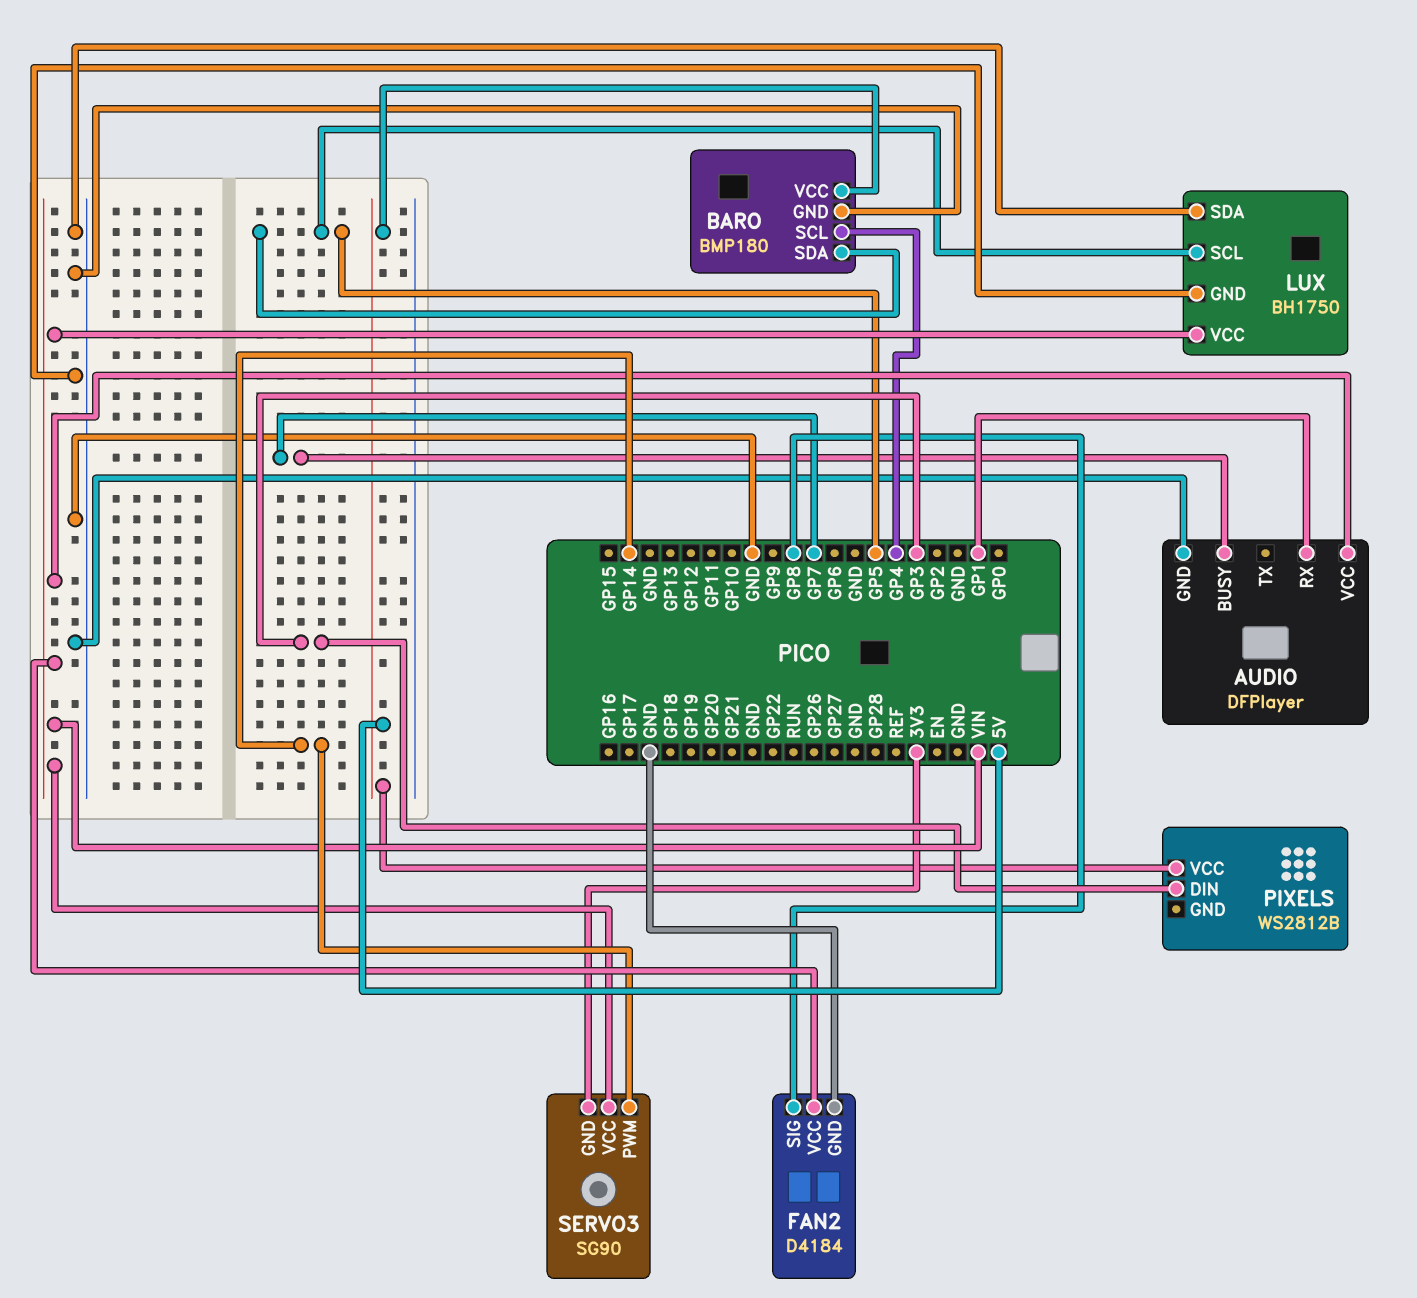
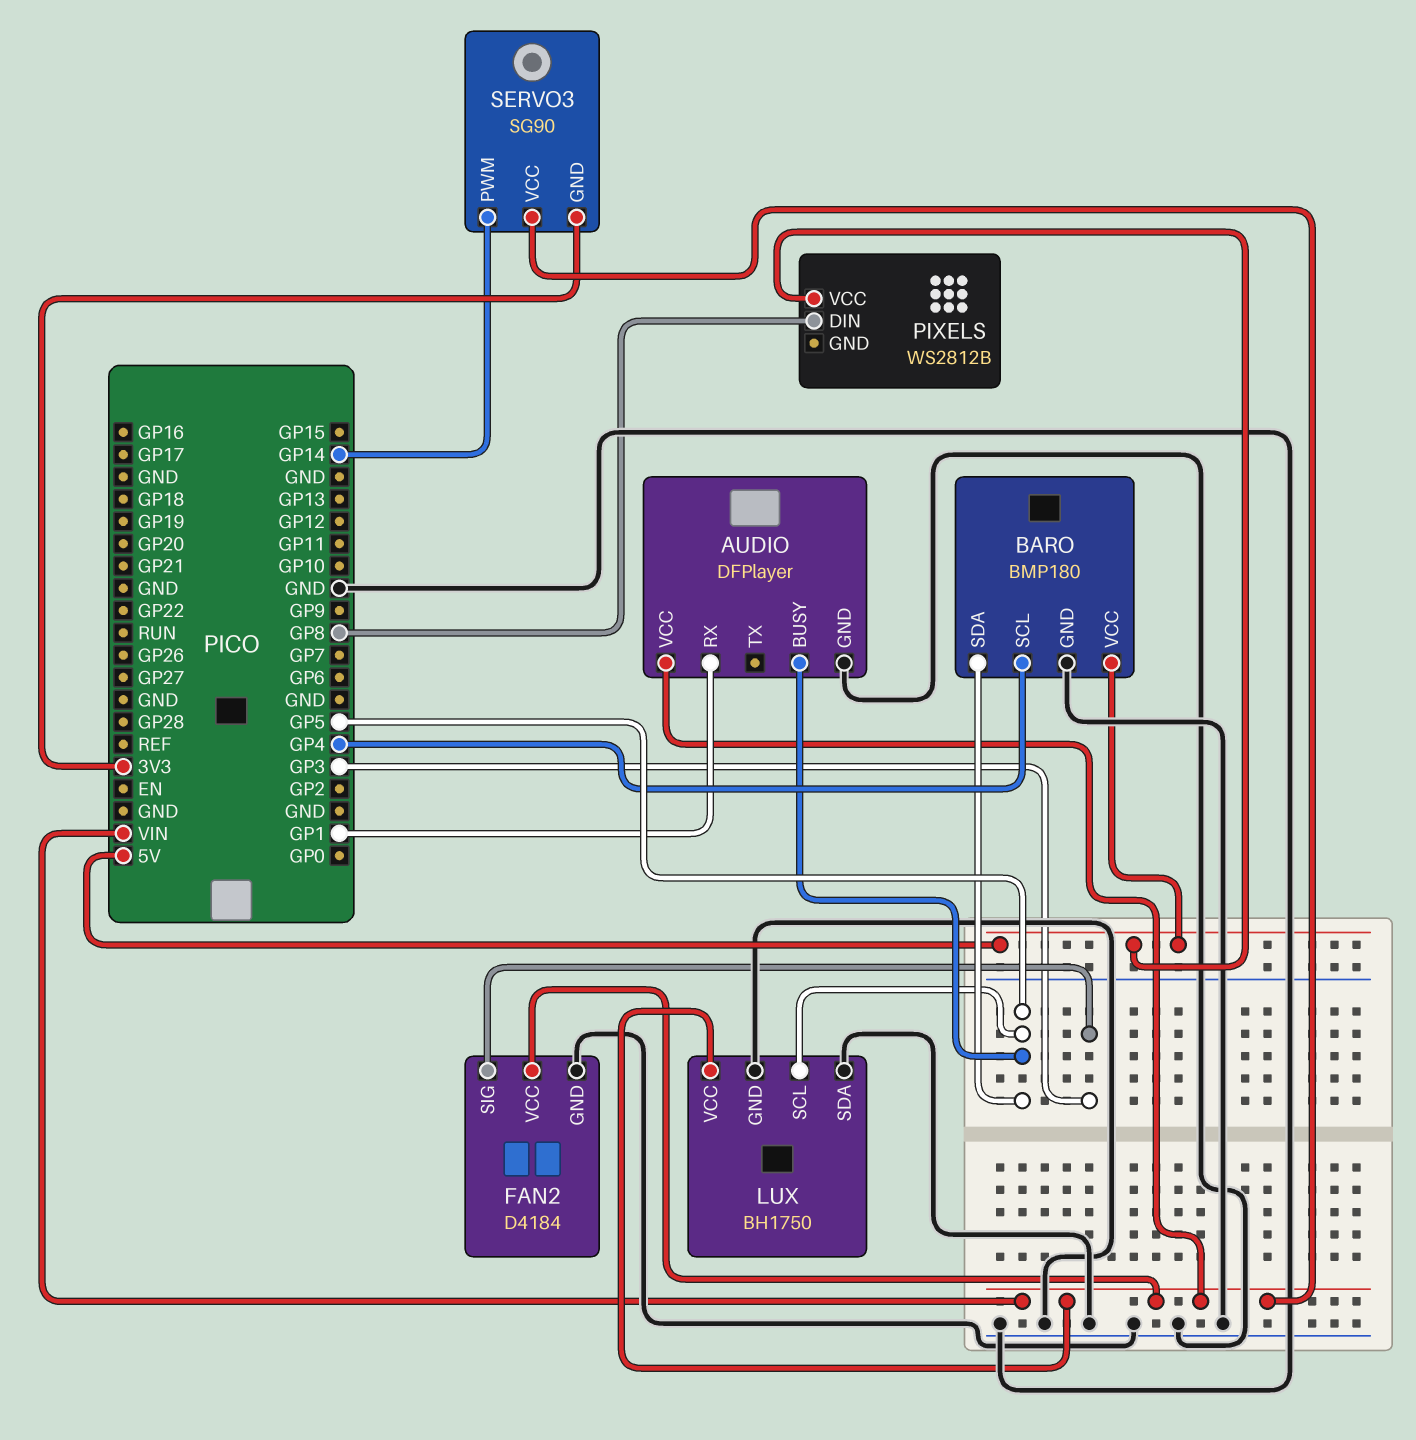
AUDIO pin BUSY: GP7 -> GP5
FAN2 pin SIG: GP8 -> GP3
PIXELS pin DIN: GP3 -> GP8

